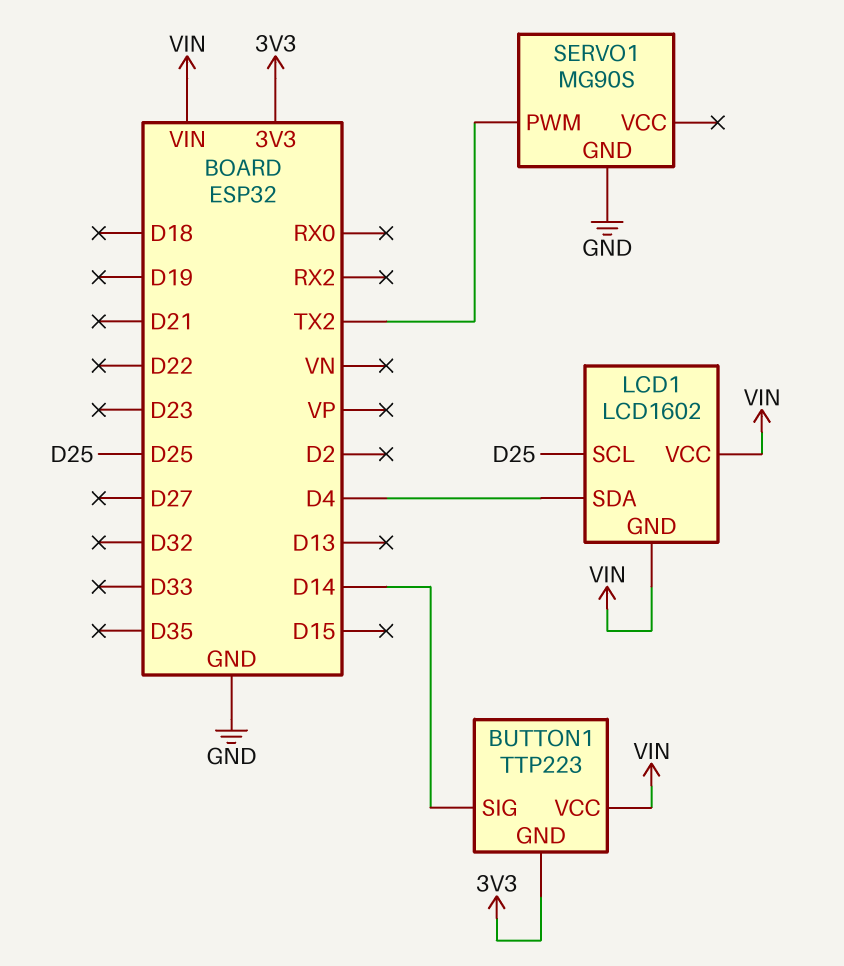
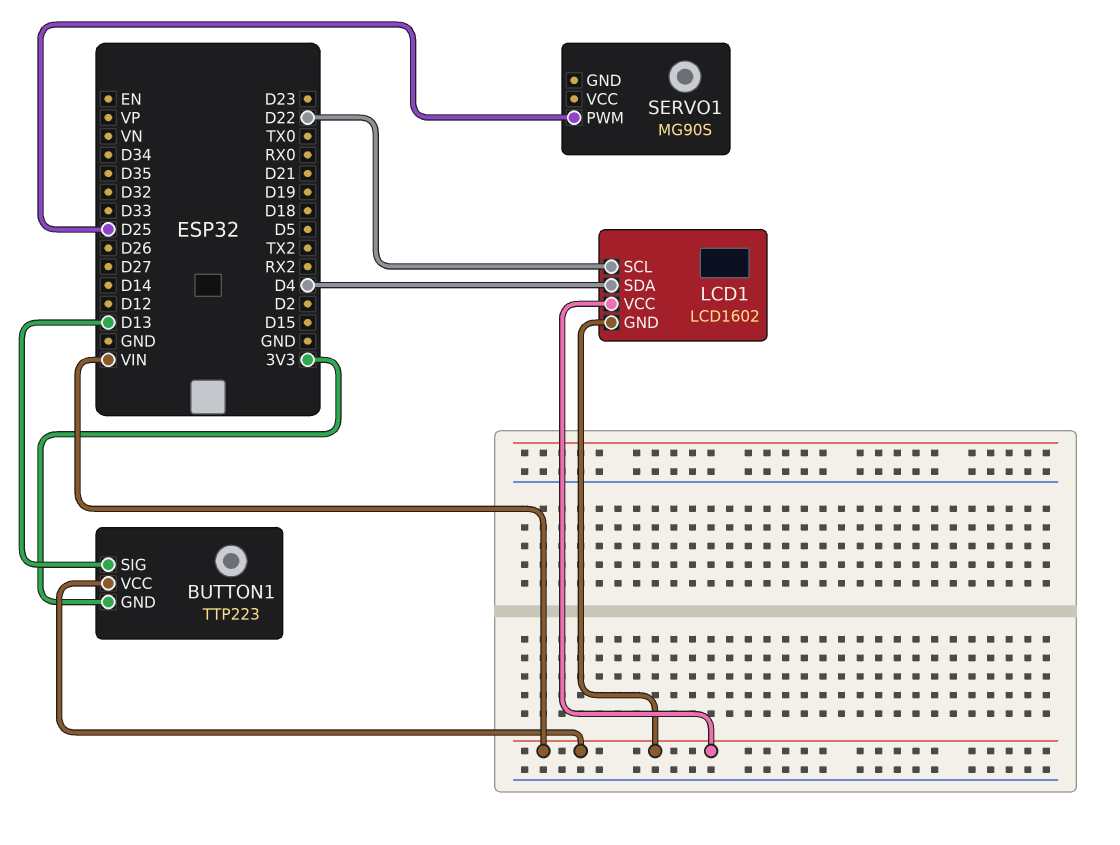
BUTTON1 pin SIG: D14 -> D13
LCD1 pin SCL: D25 -> D22
SERVO1 pin GND: GND -> none
SERVO1 pin PWM: TX2 -> D25

